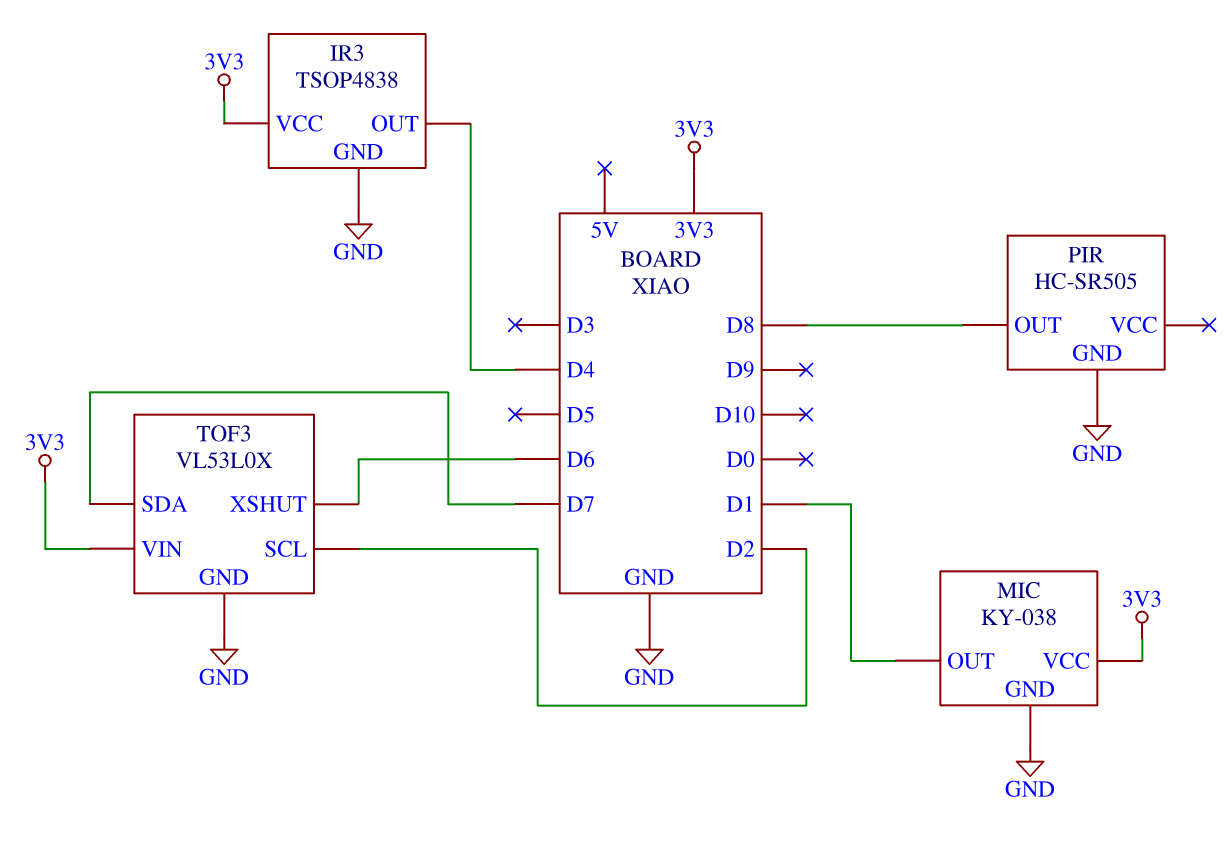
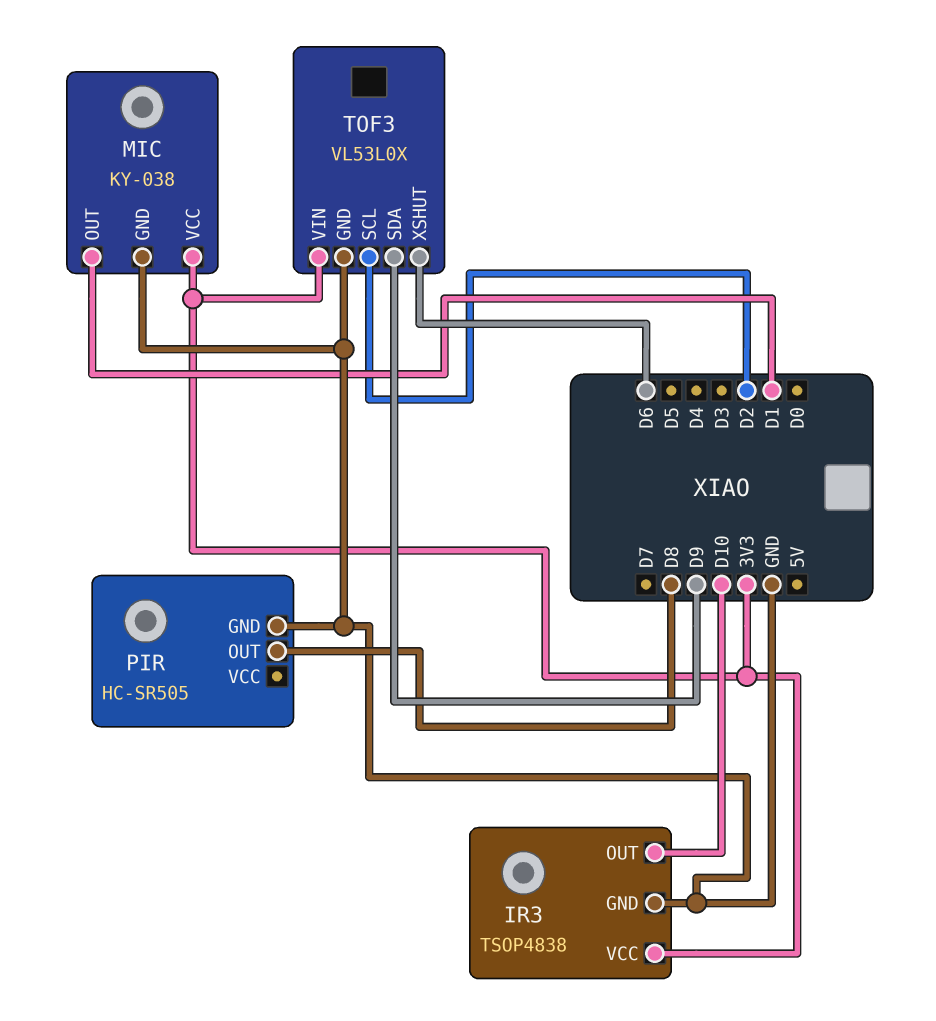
IR3 pin OUT: D4 -> D10
TOF3 pin SDA: D7 -> D9

